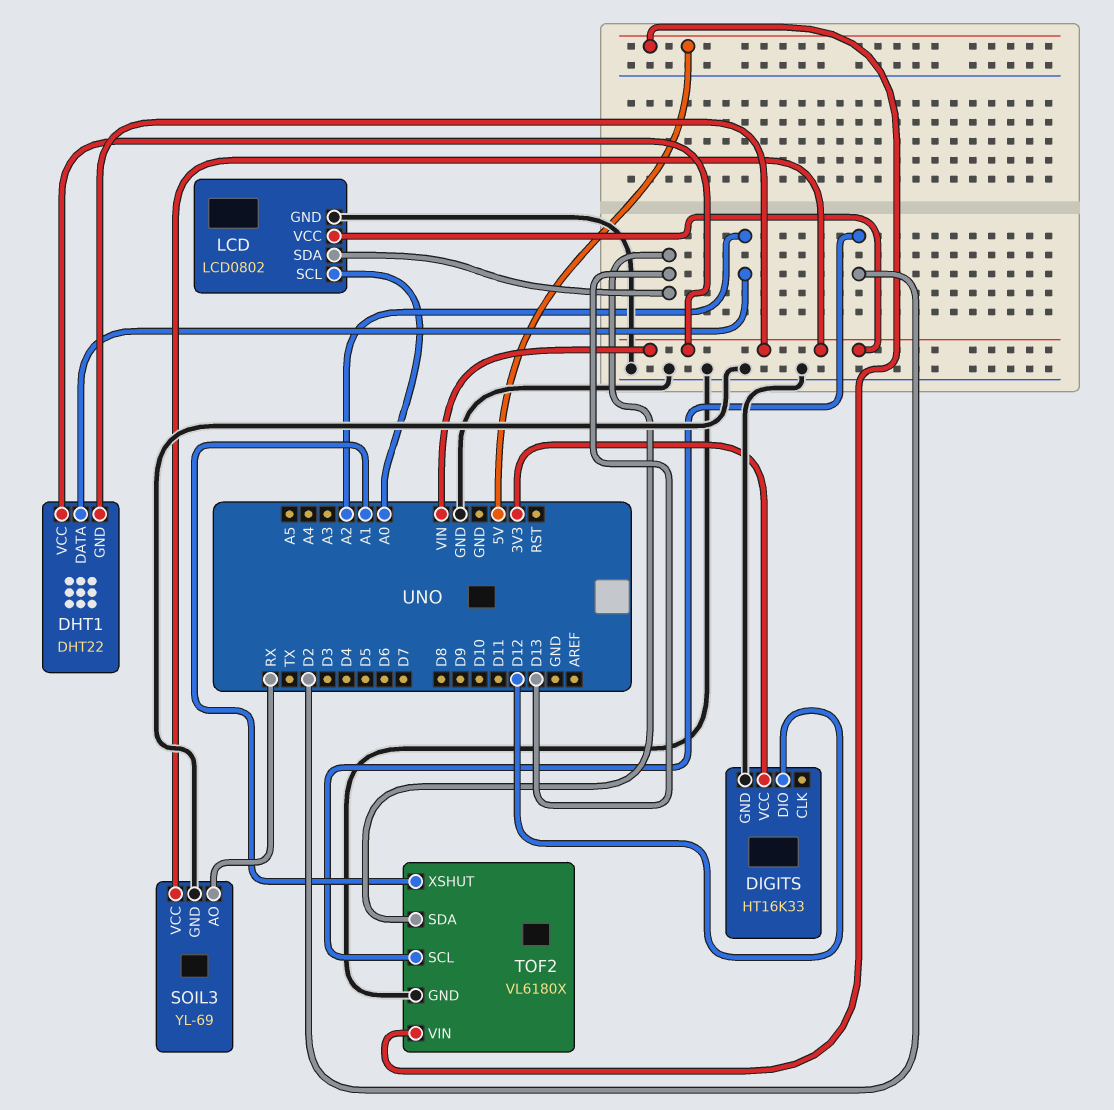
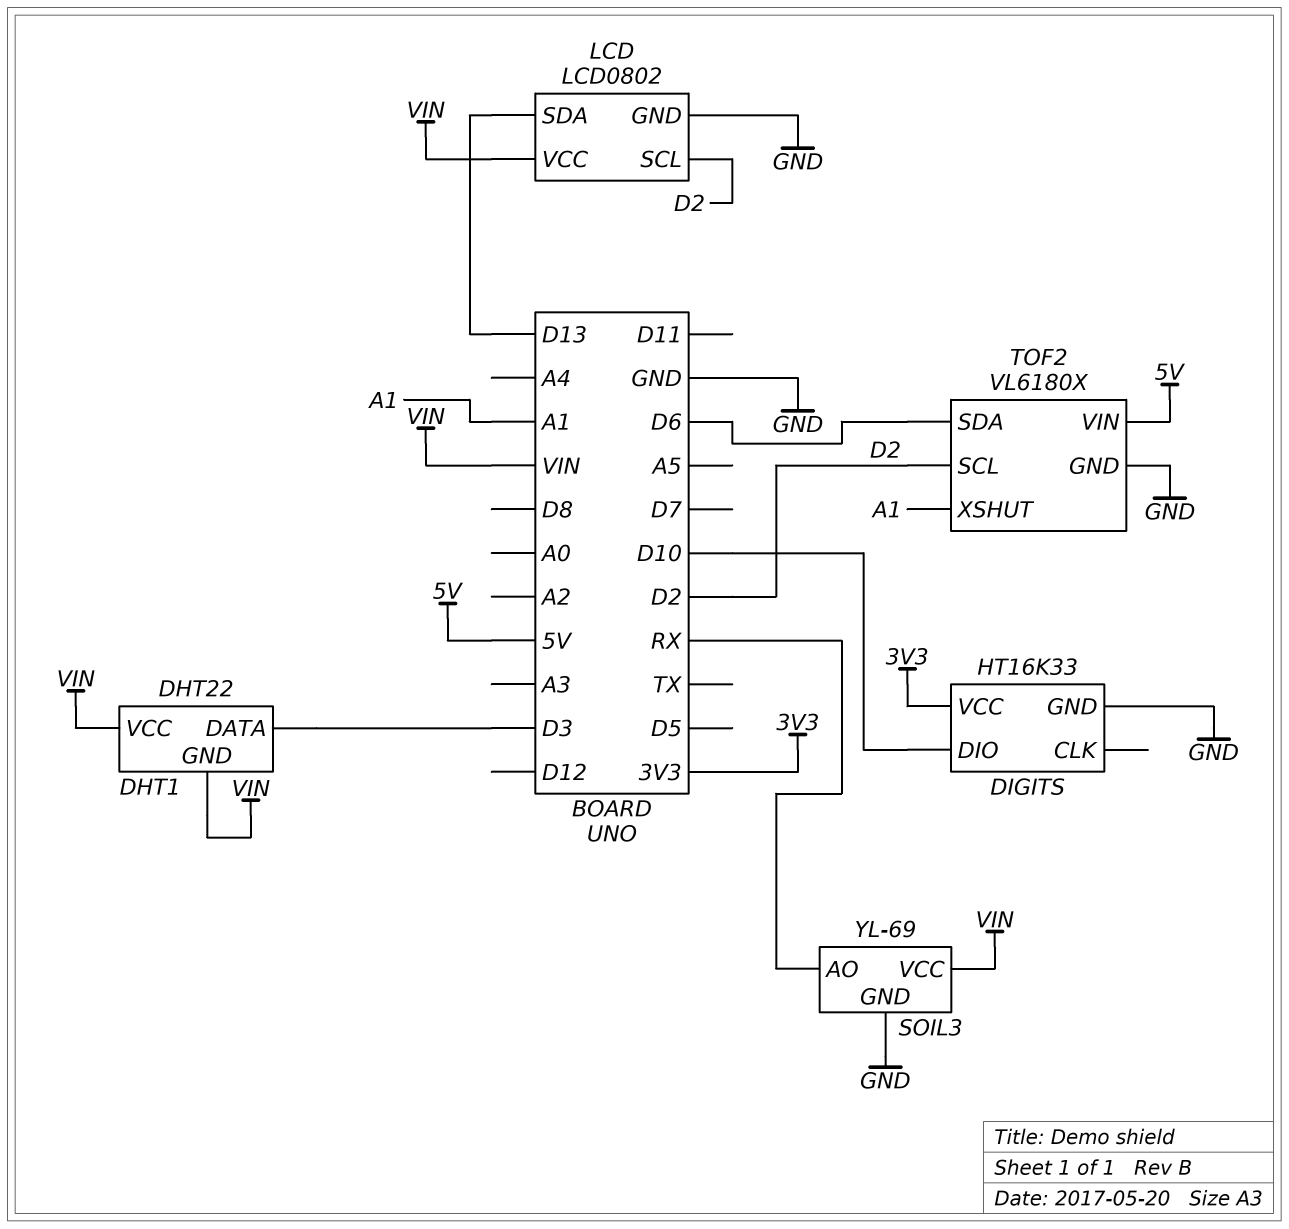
DHT1 pin DATA: A2 -> D3
DIGITS pin DIO: D12 -> D10
LCD pin SCL: A0 -> D2
TOF2 pin SDA: D13 -> D6

